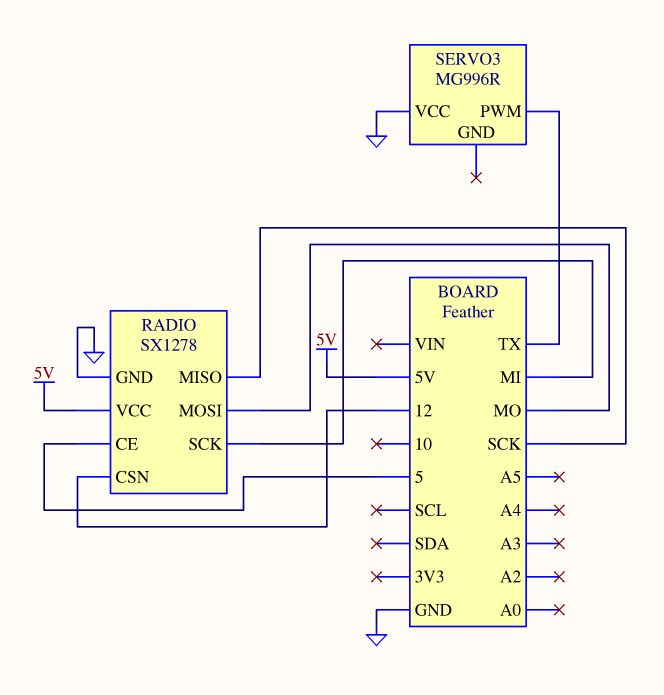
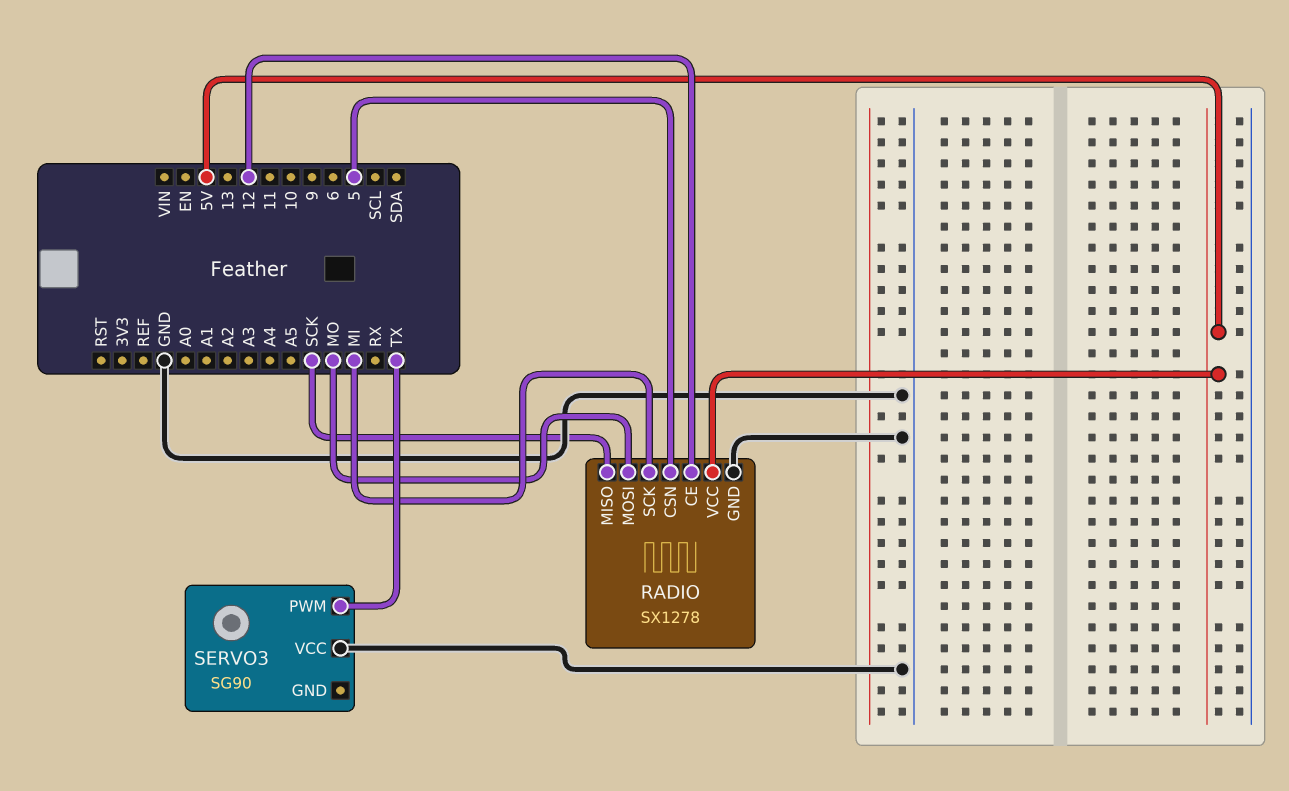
RADIO pin CE: 5 -> 12
RADIO pin CSN: 12 -> 5
SERVO3: MG996R -> SG90

